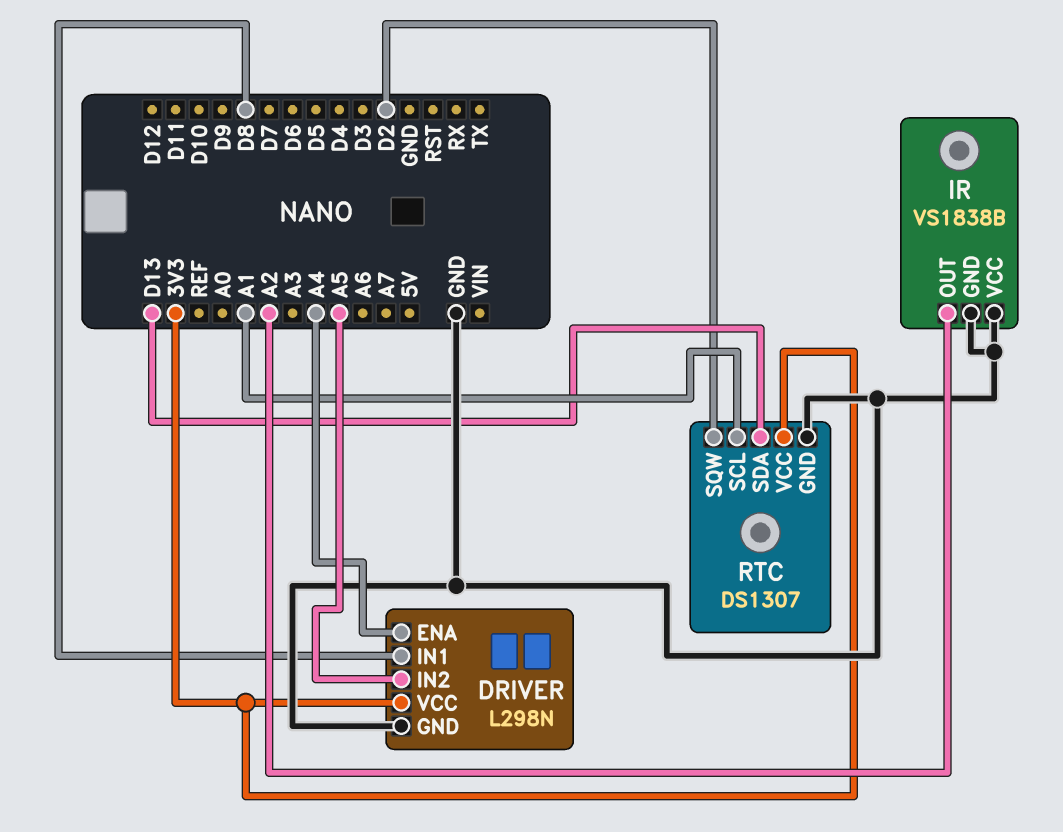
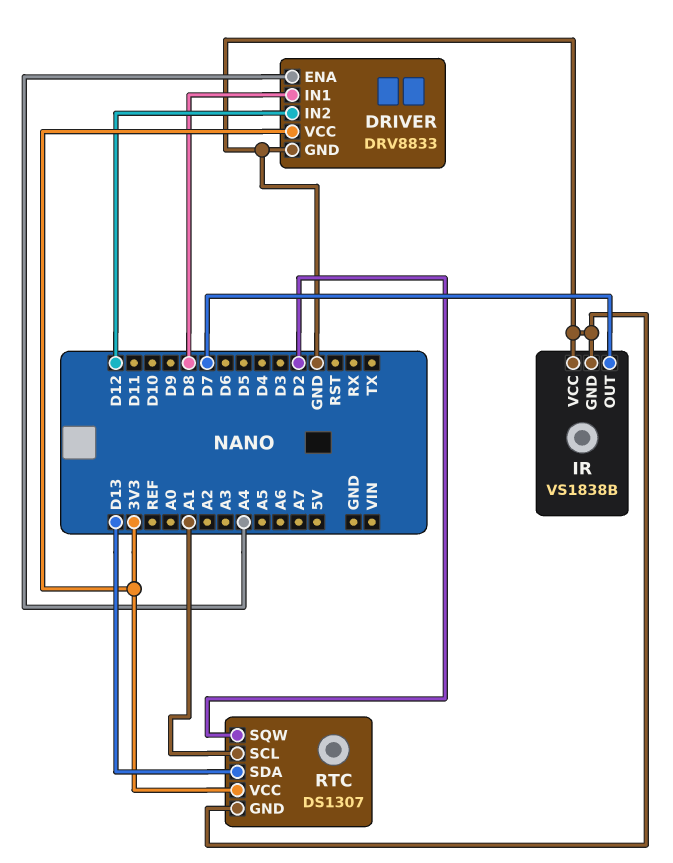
DRIVER: L298N -> DRV8833
DRIVER pin IN2: A5 -> D12
IR pin OUT: A2 -> D7

